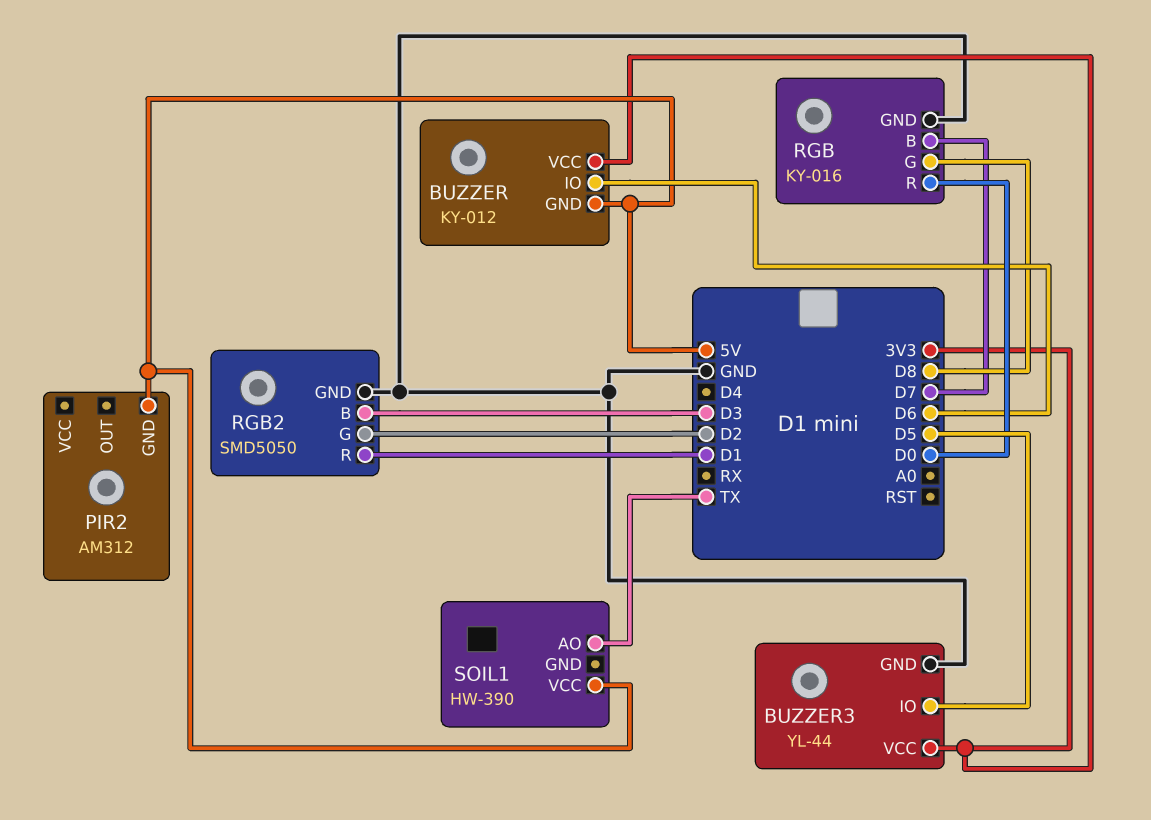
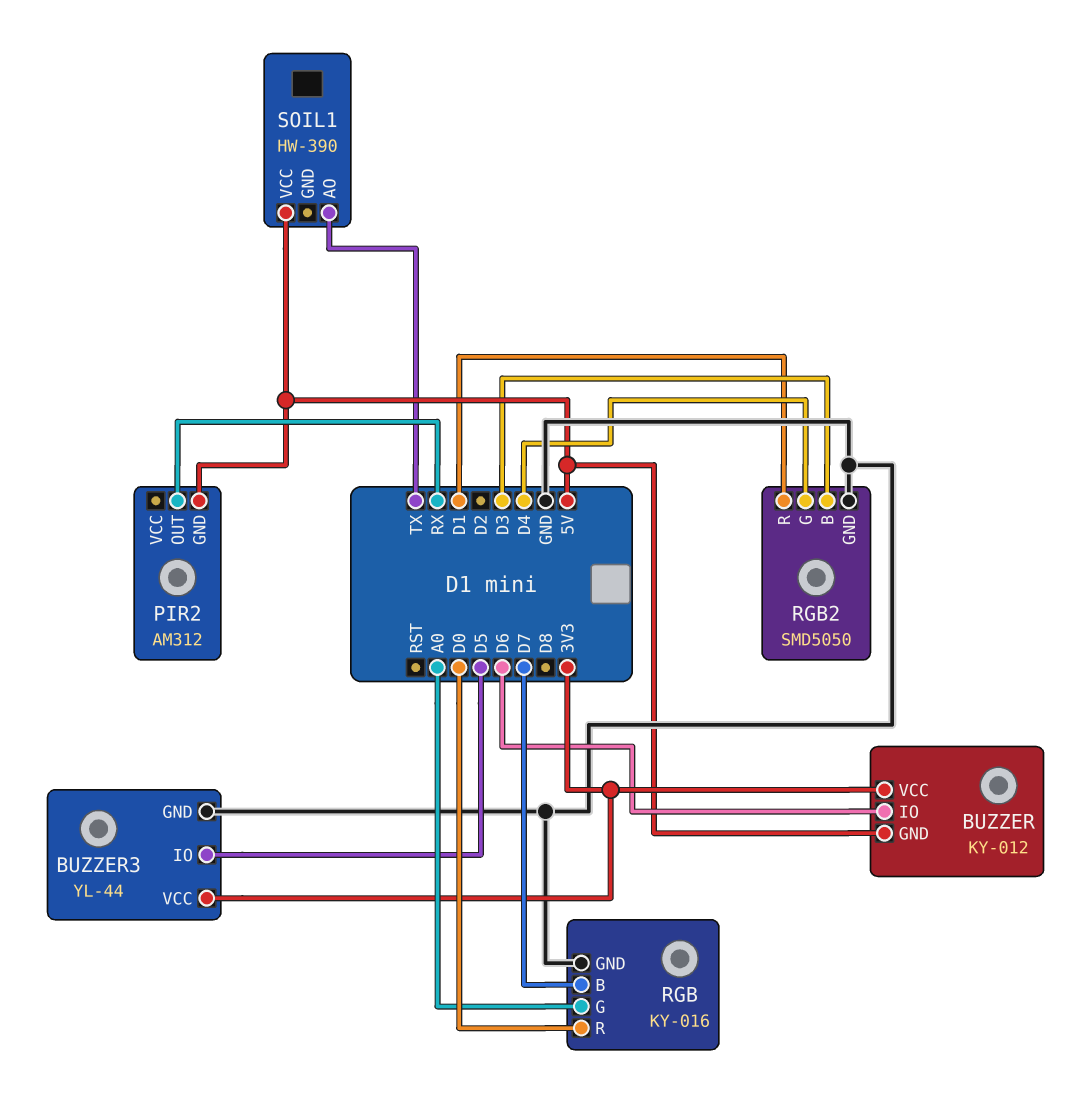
PIR2 pin OUT: none -> RX
RGB pin G: D8 -> A0
RGB2 pin G: D2 -> D4

